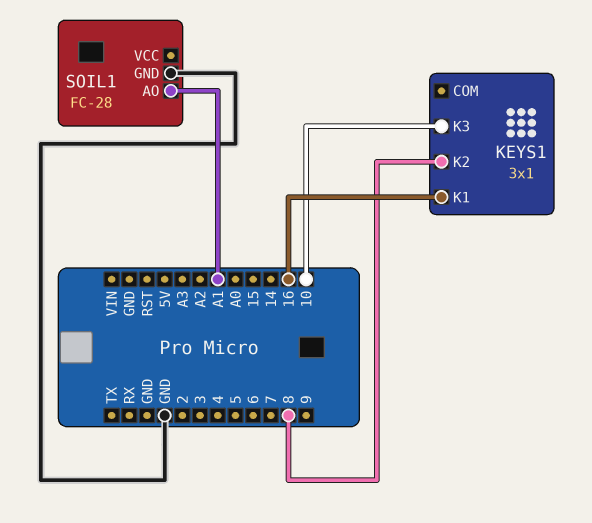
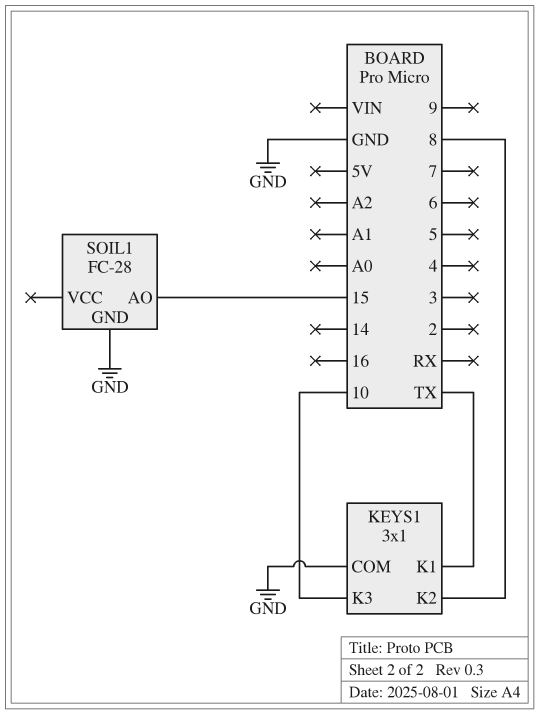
KEYS1 pin COM: none -> GND
KEYS1 pin K1: 16 -> TX
SOIL1 pin AO: A1 -> 15

